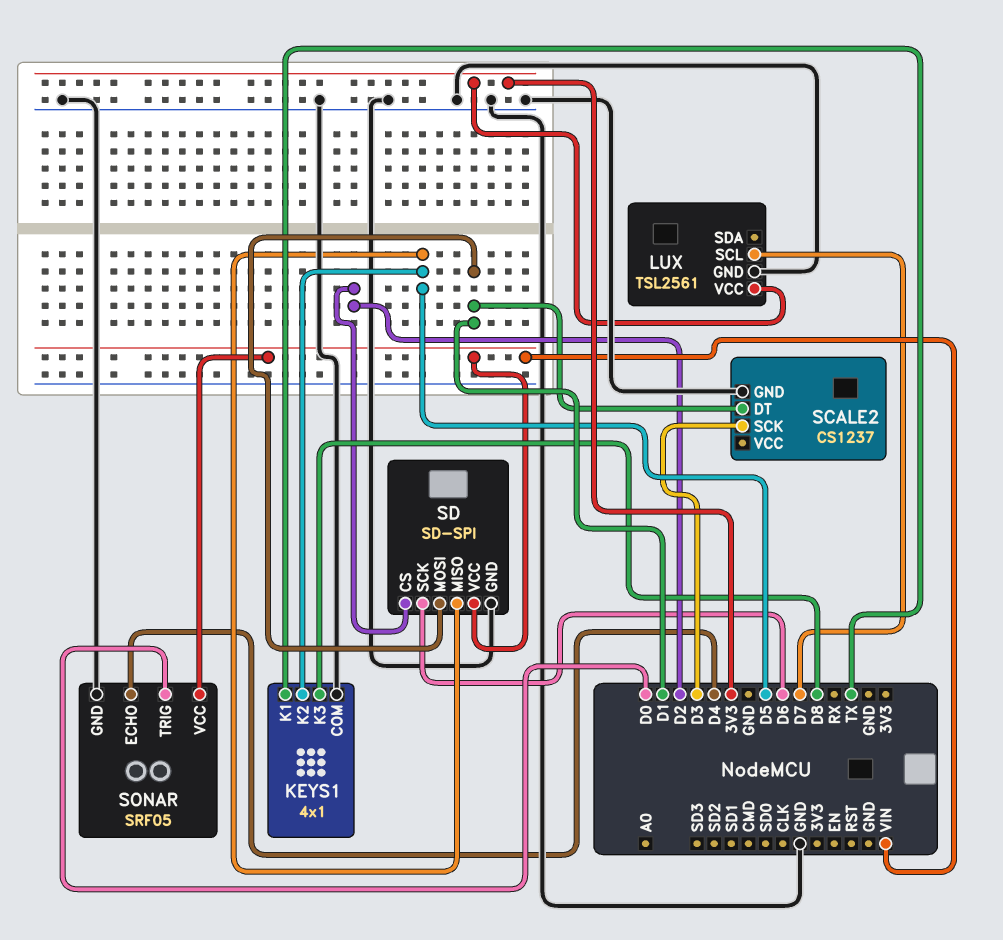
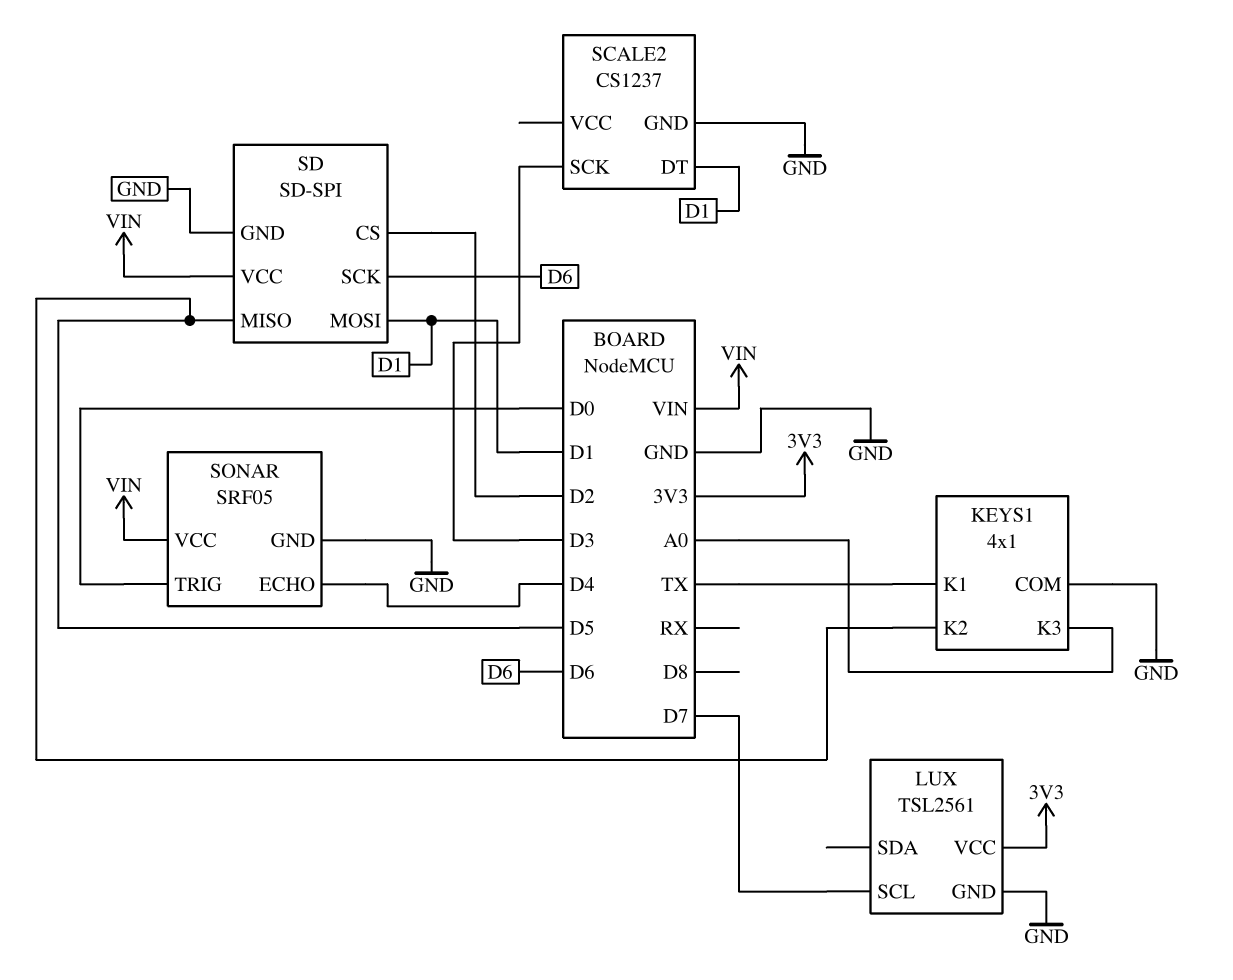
KEYS1 pin K3: D8 -> A0

